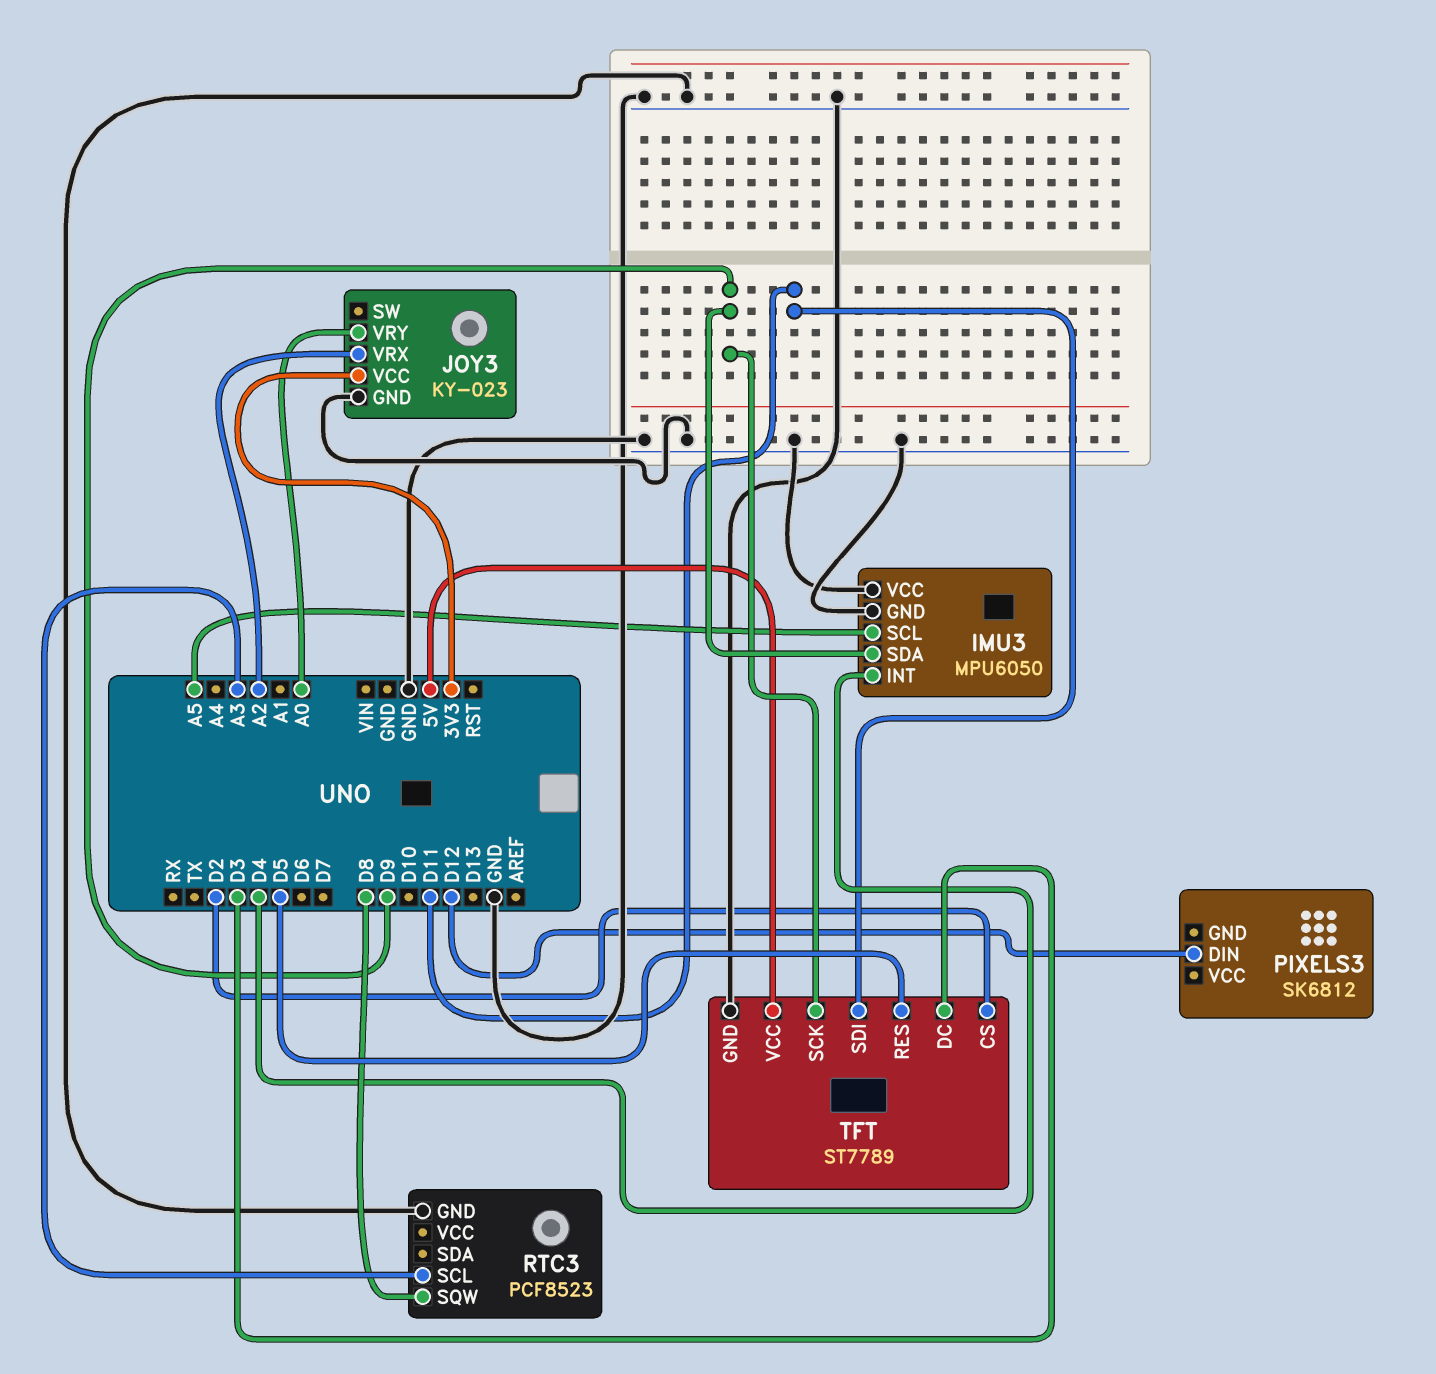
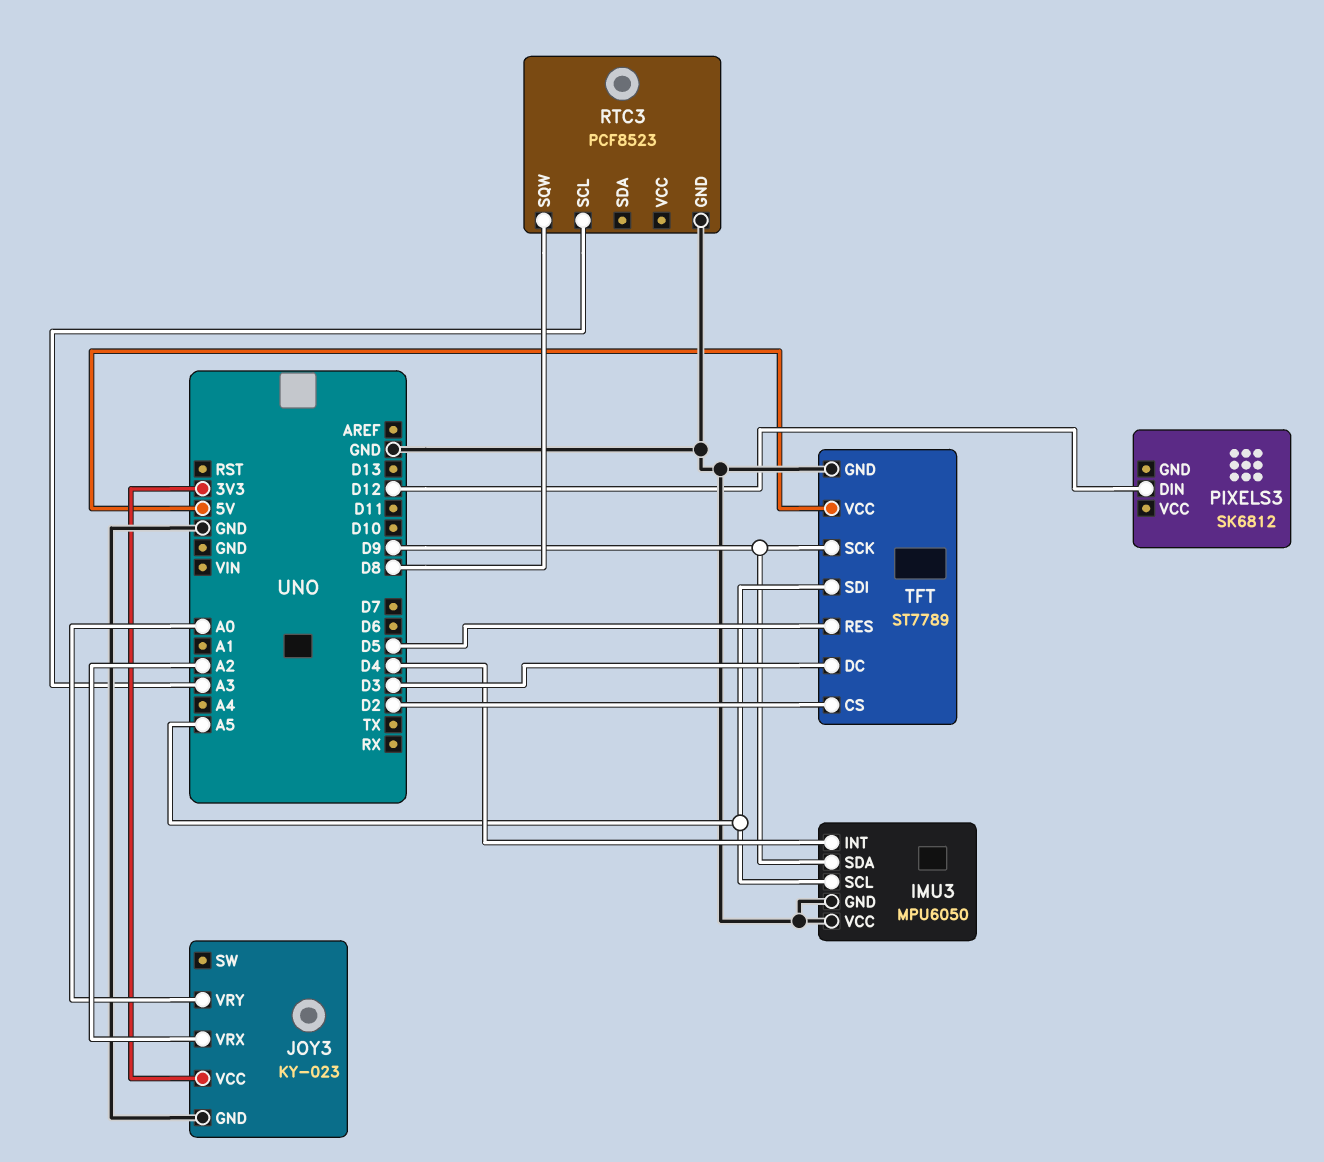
TFT pin SDI: D11 -> A5

